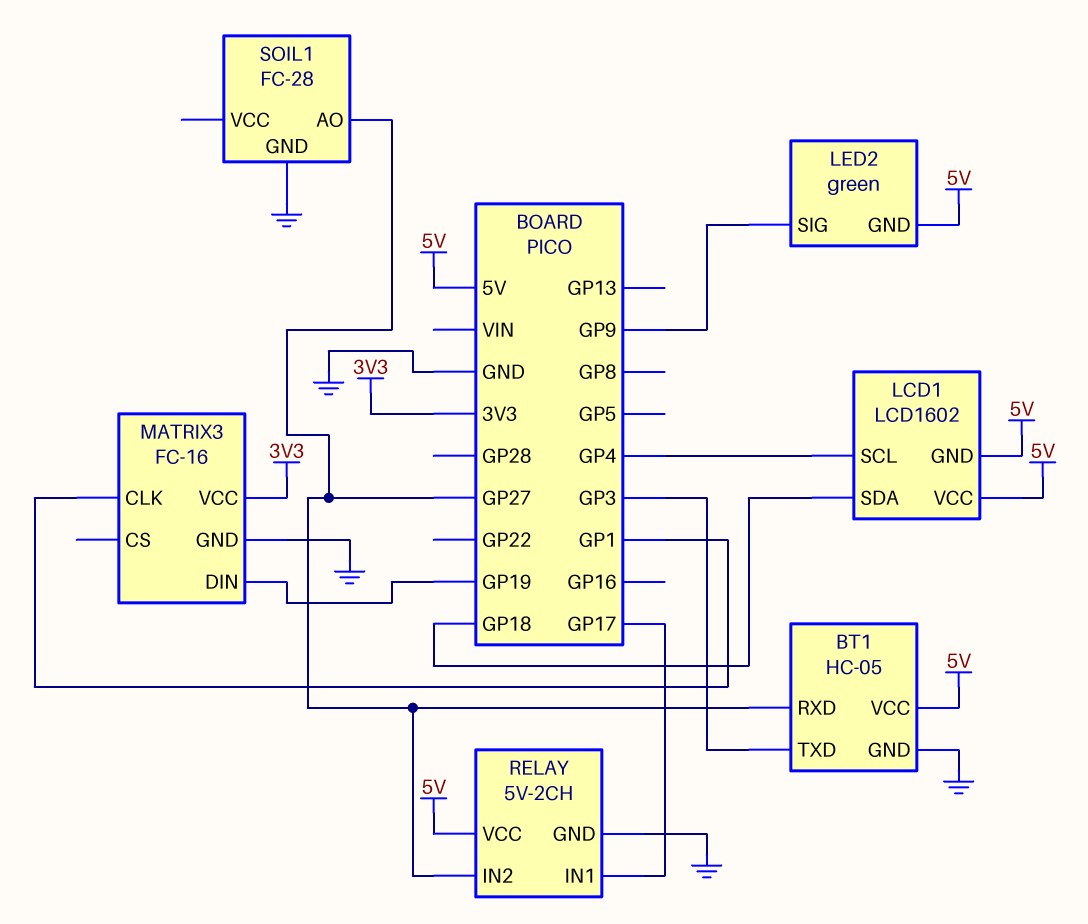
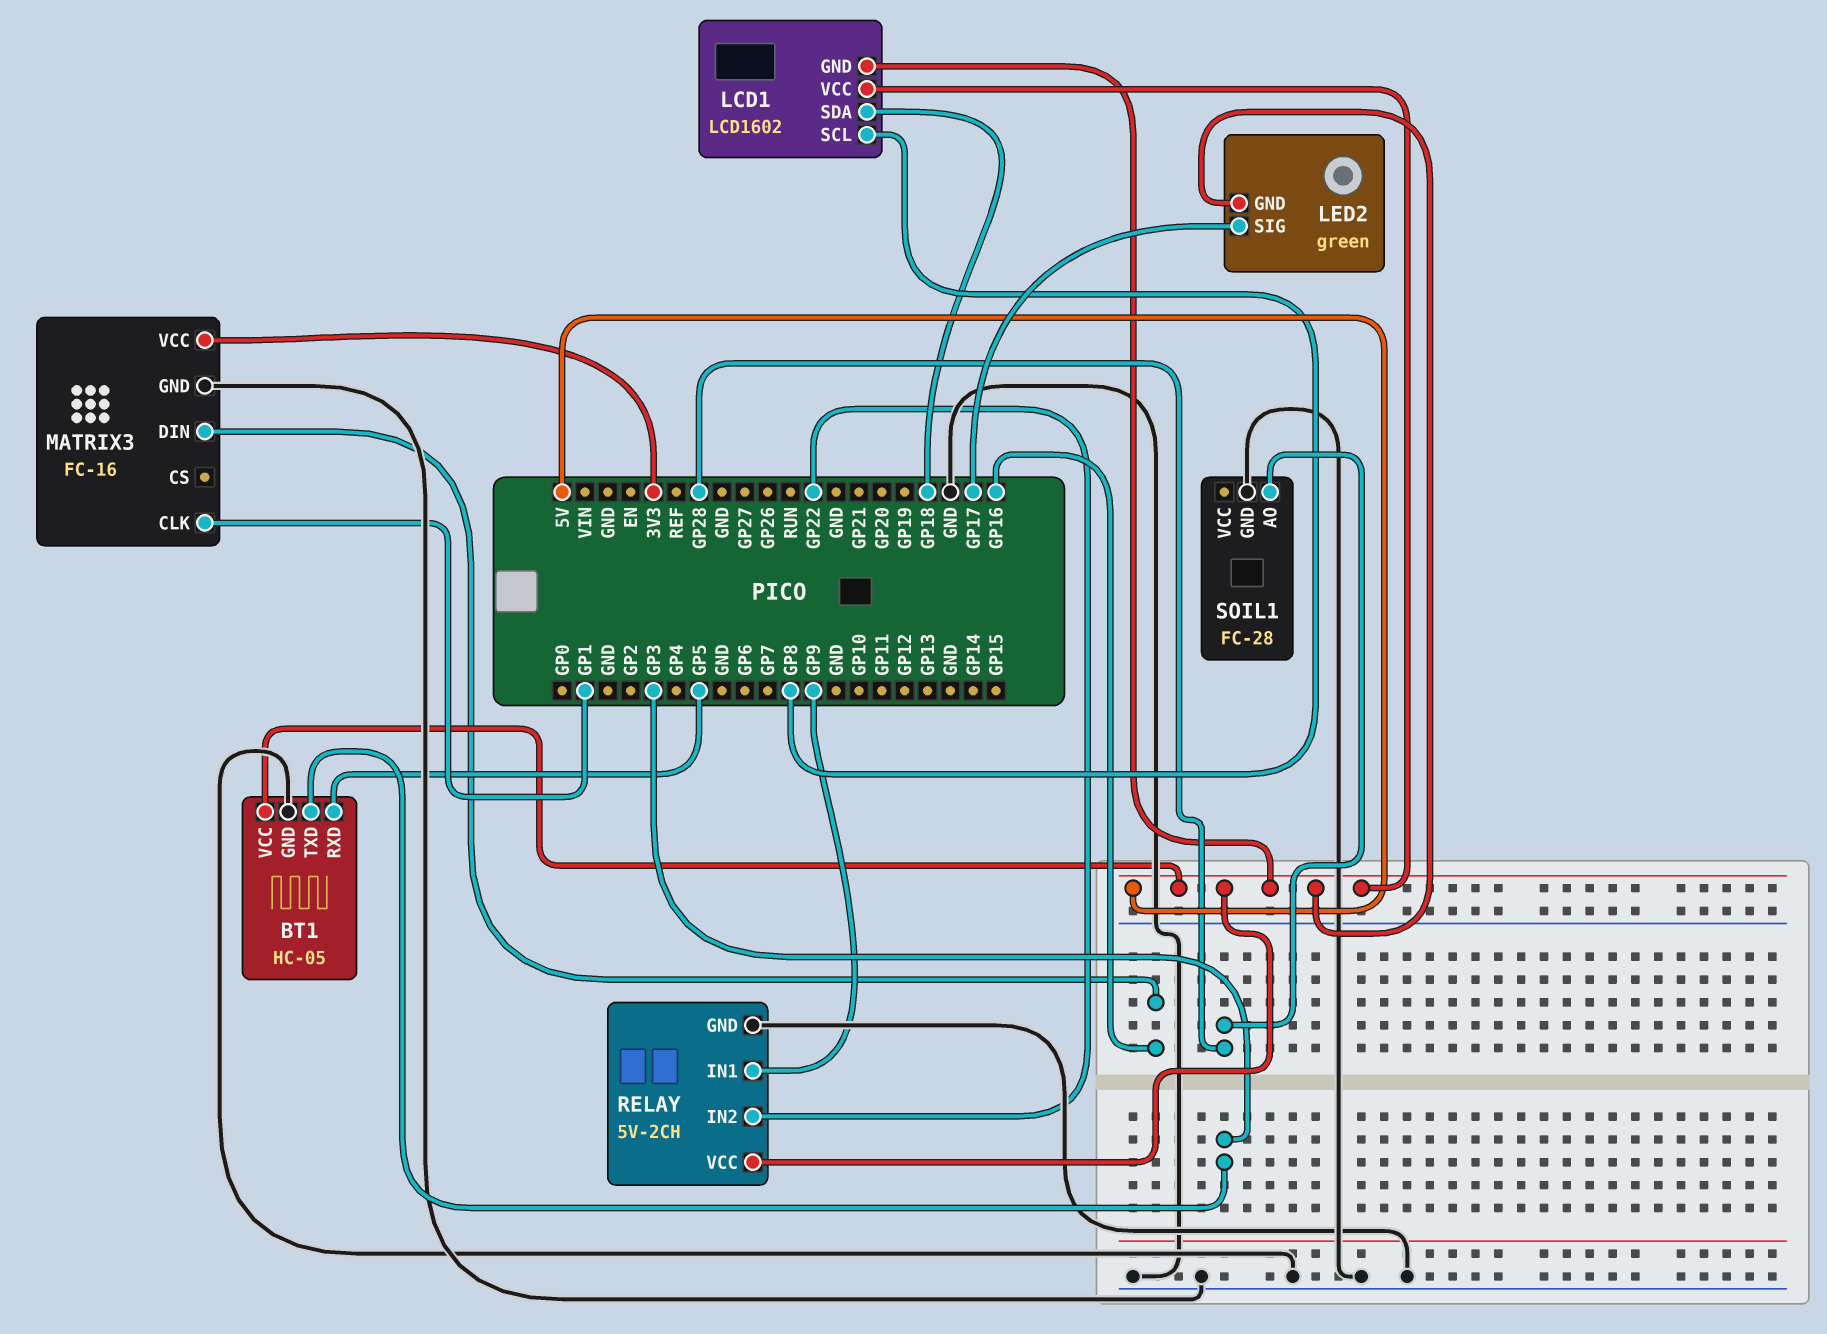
BT1 pin RXD: GP27 -> GP5
LCD1 pin SCL: GP4 -> GP8
LED2 pin SIG: GP9 -> GP17
MATRIX3 pin DIN: GP19 -> GP16
RELAY pin IN1: GP17 -> GP9
RELAY pin IN2: GP27 -> GP22
SOIL1 pin AO: GP27 -> GP28

